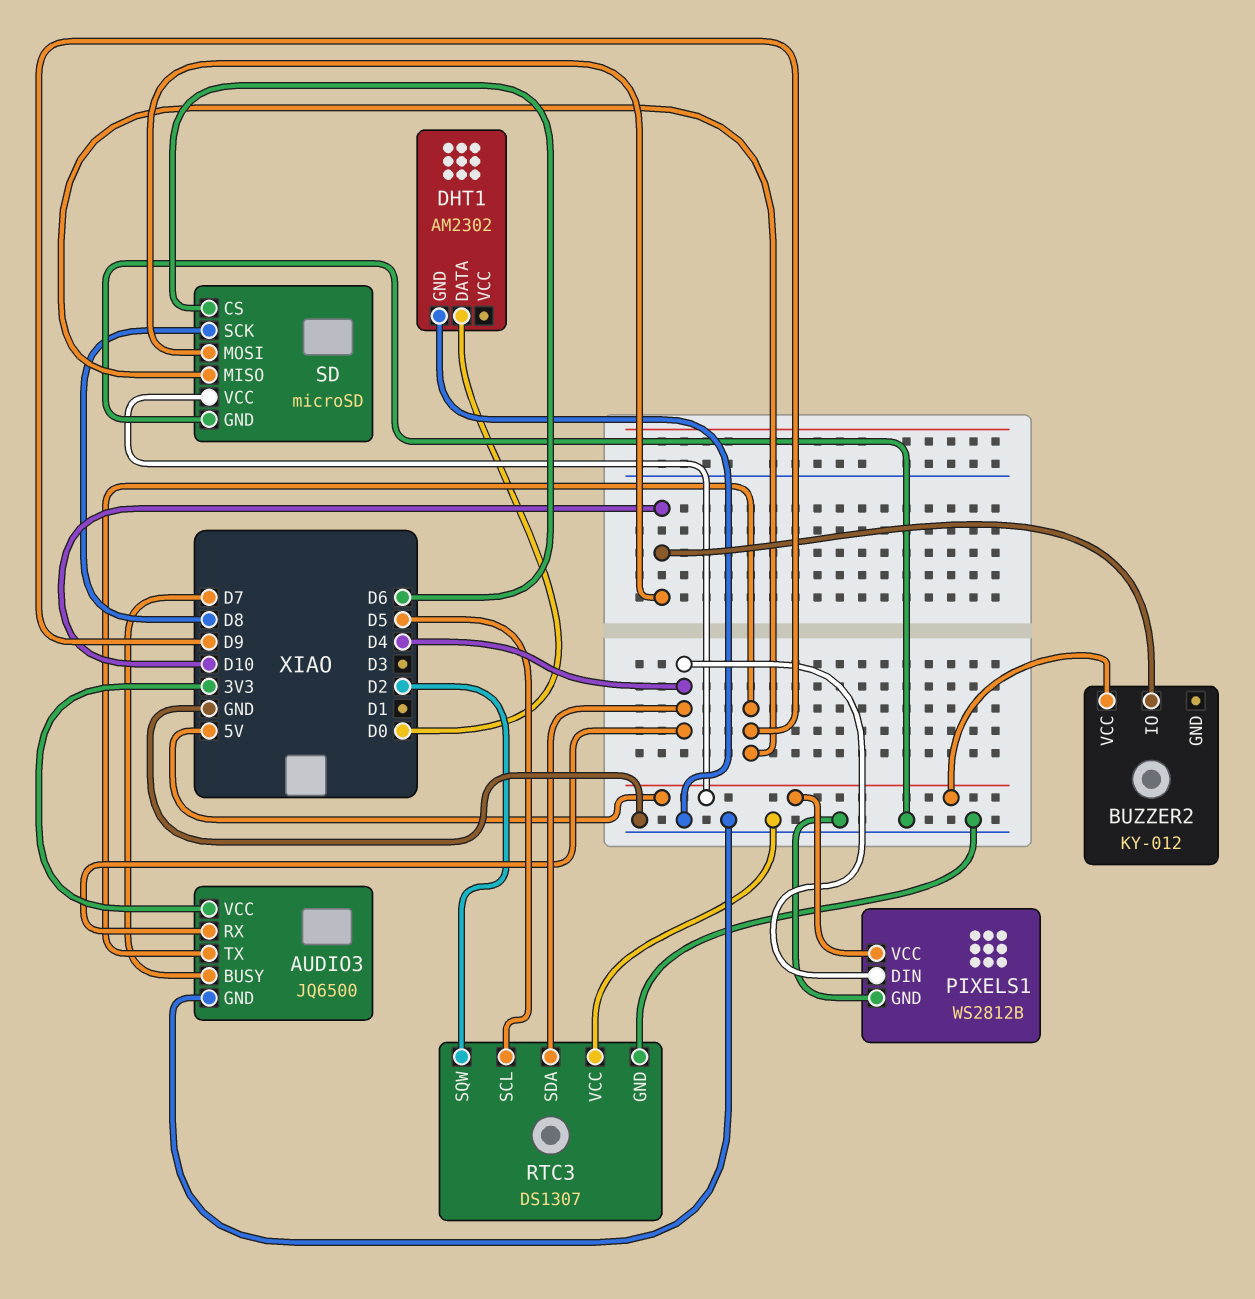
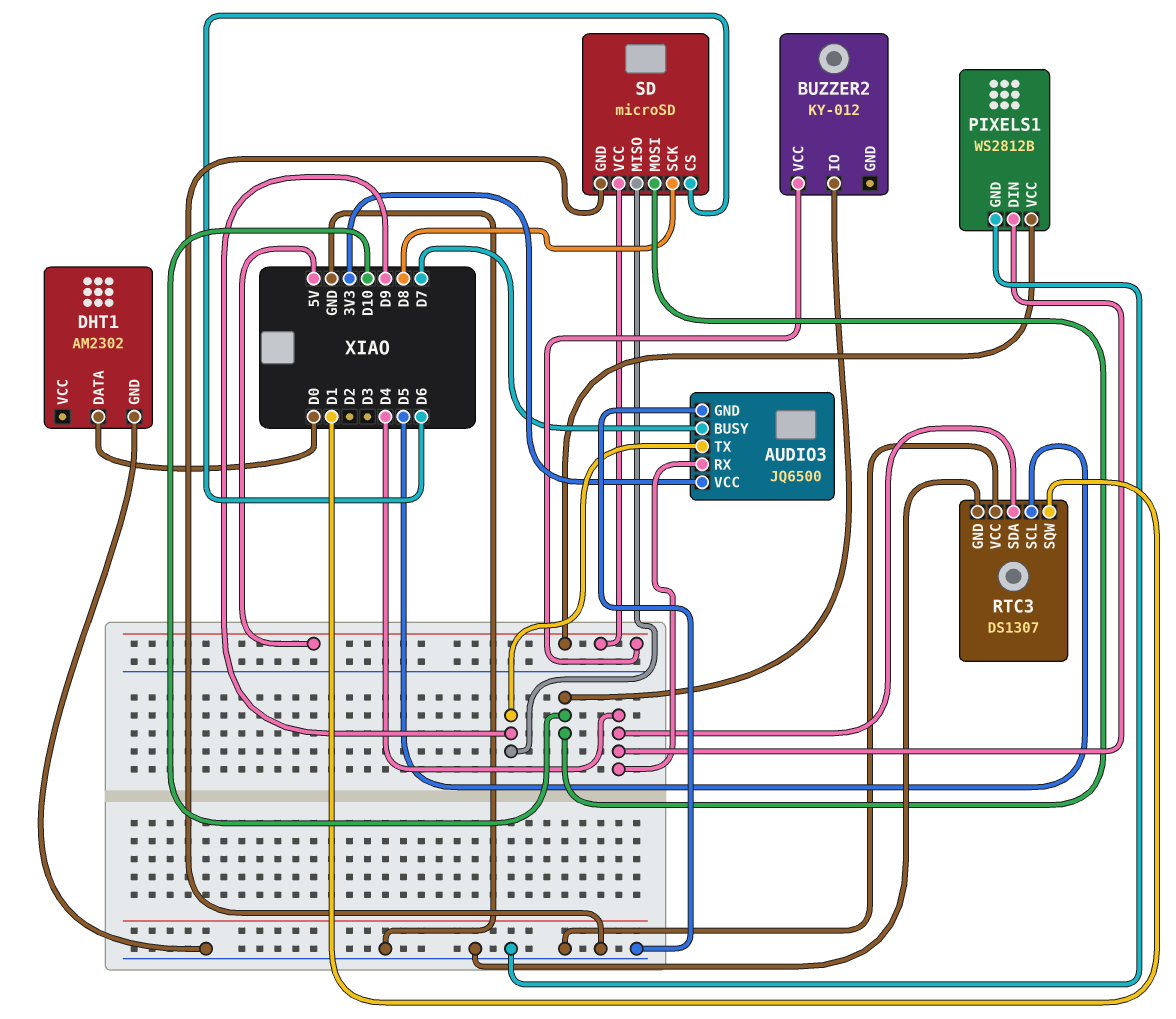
RTC3 pin SQW: D2 -> D1

